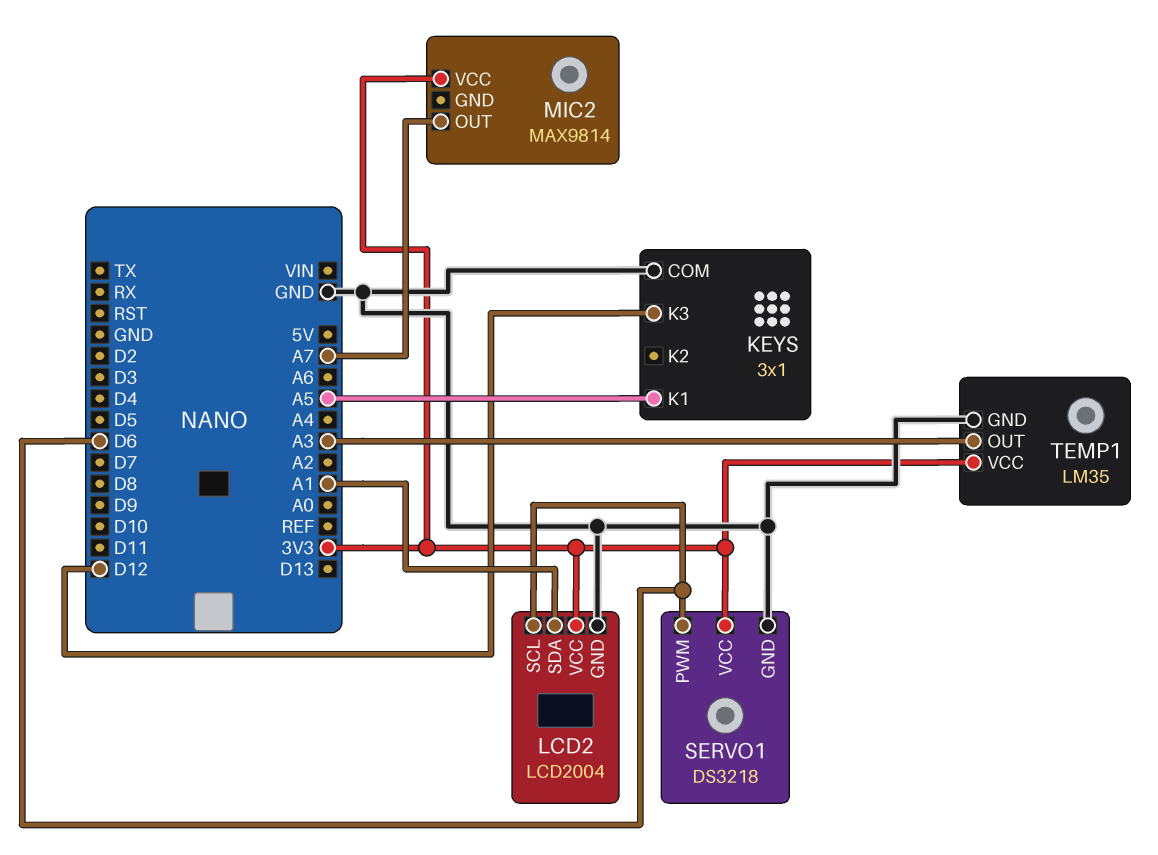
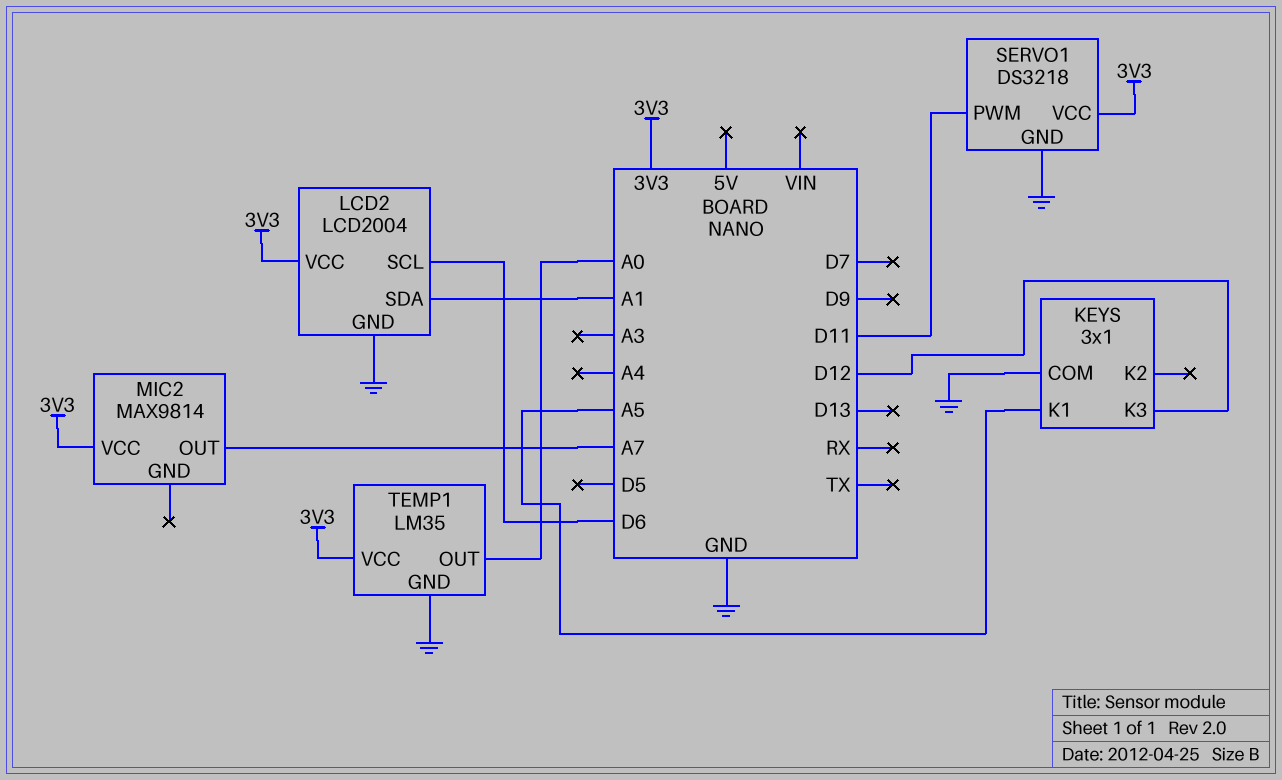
SERVO1 pin PWM: D6 -> D11
TEMP1 pin OUT: A3 -> A0

